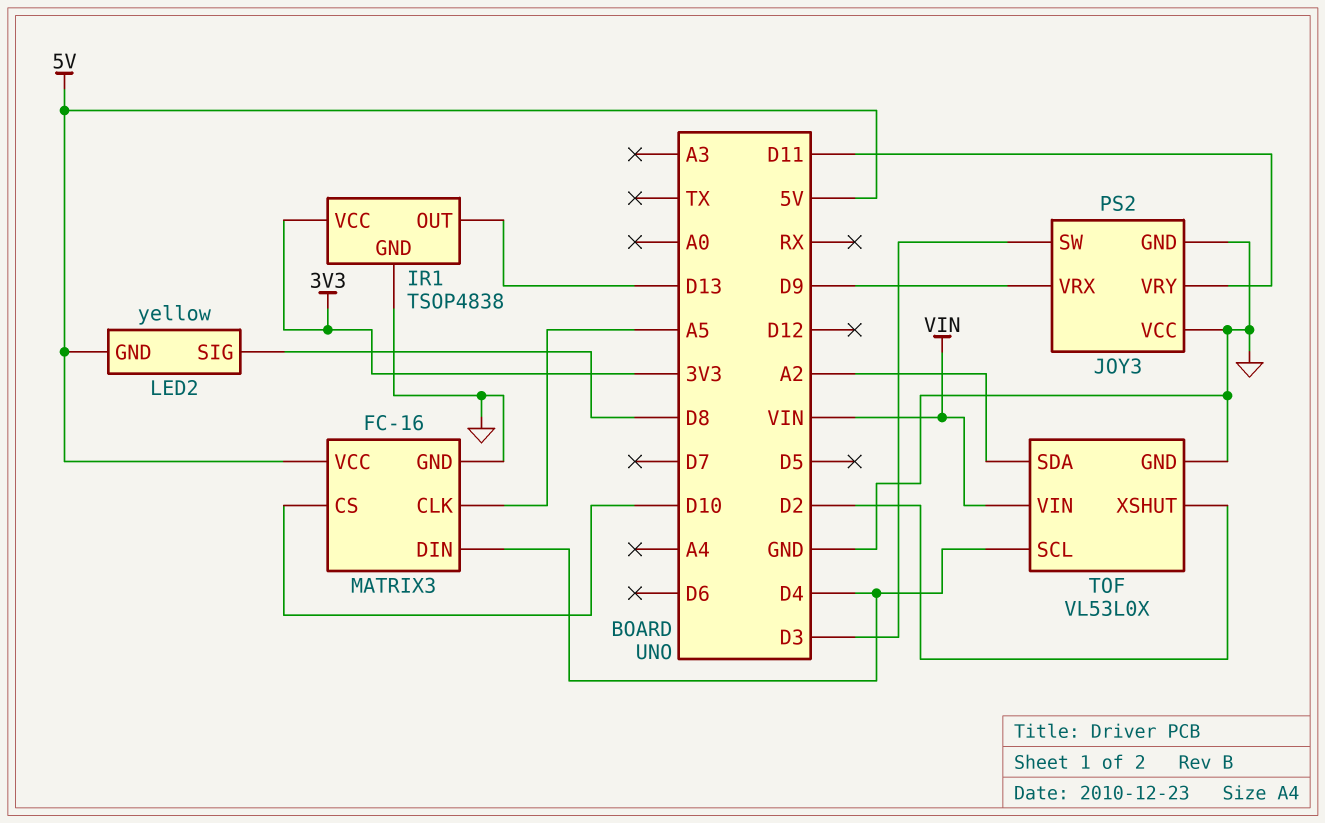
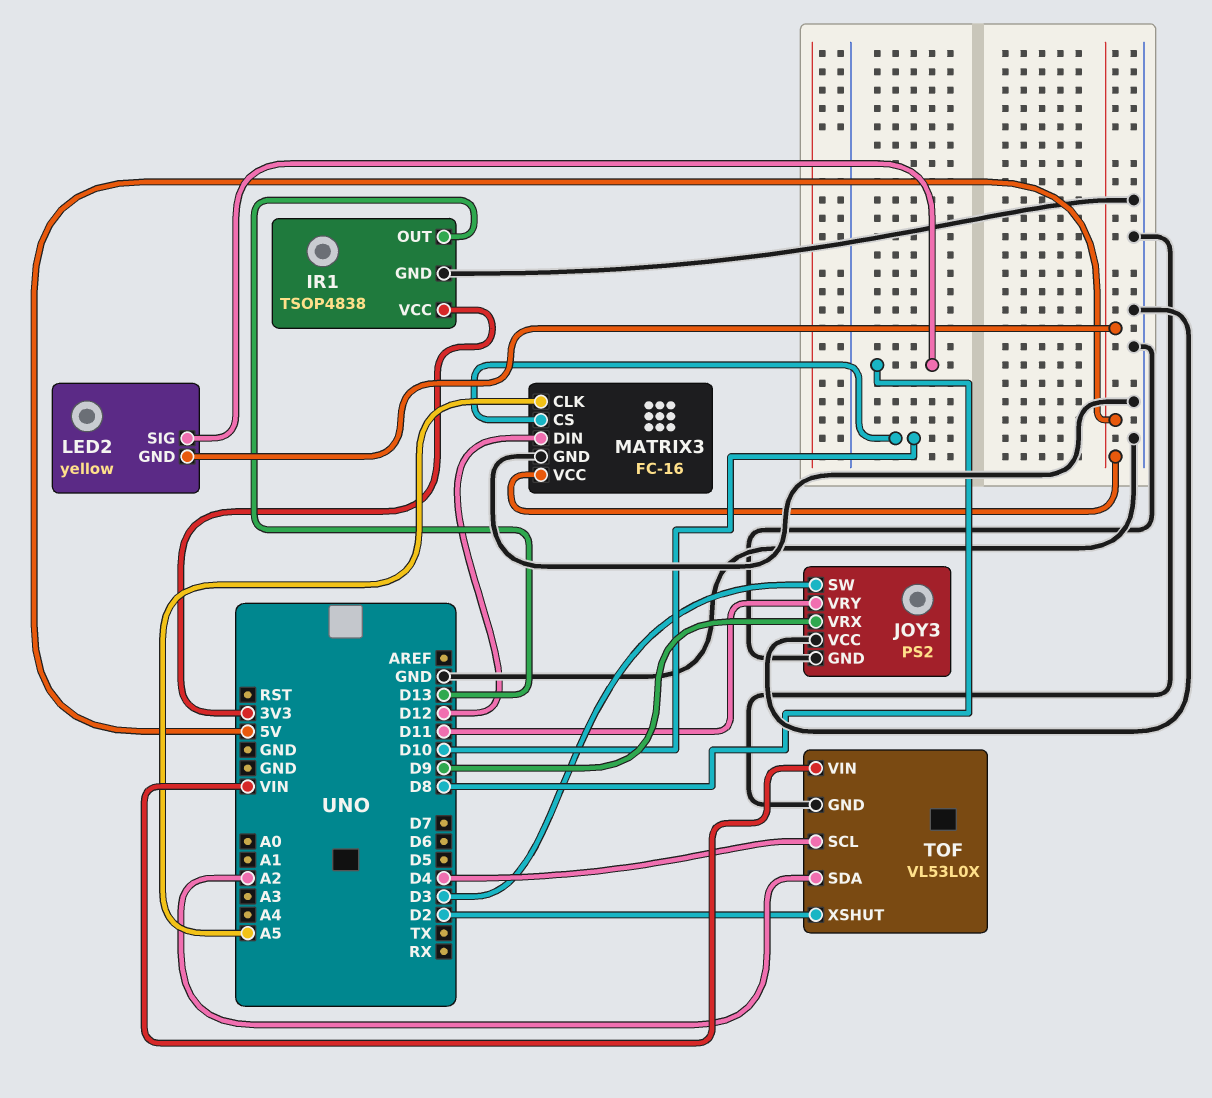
MATRIX3 pin DIN: D4 -> D12

